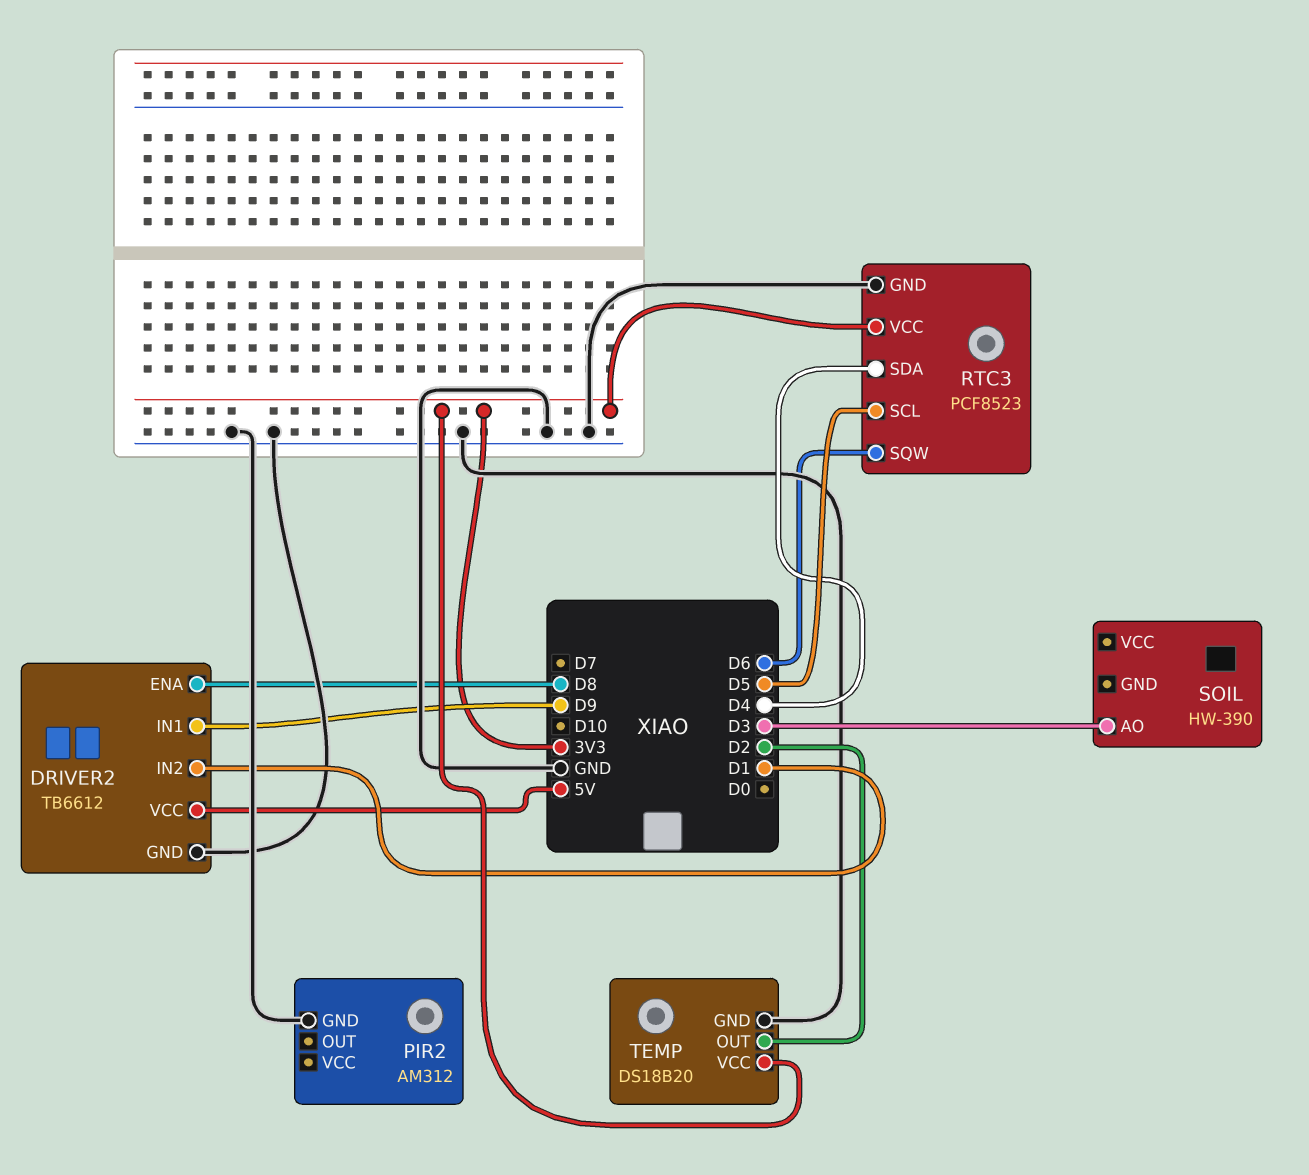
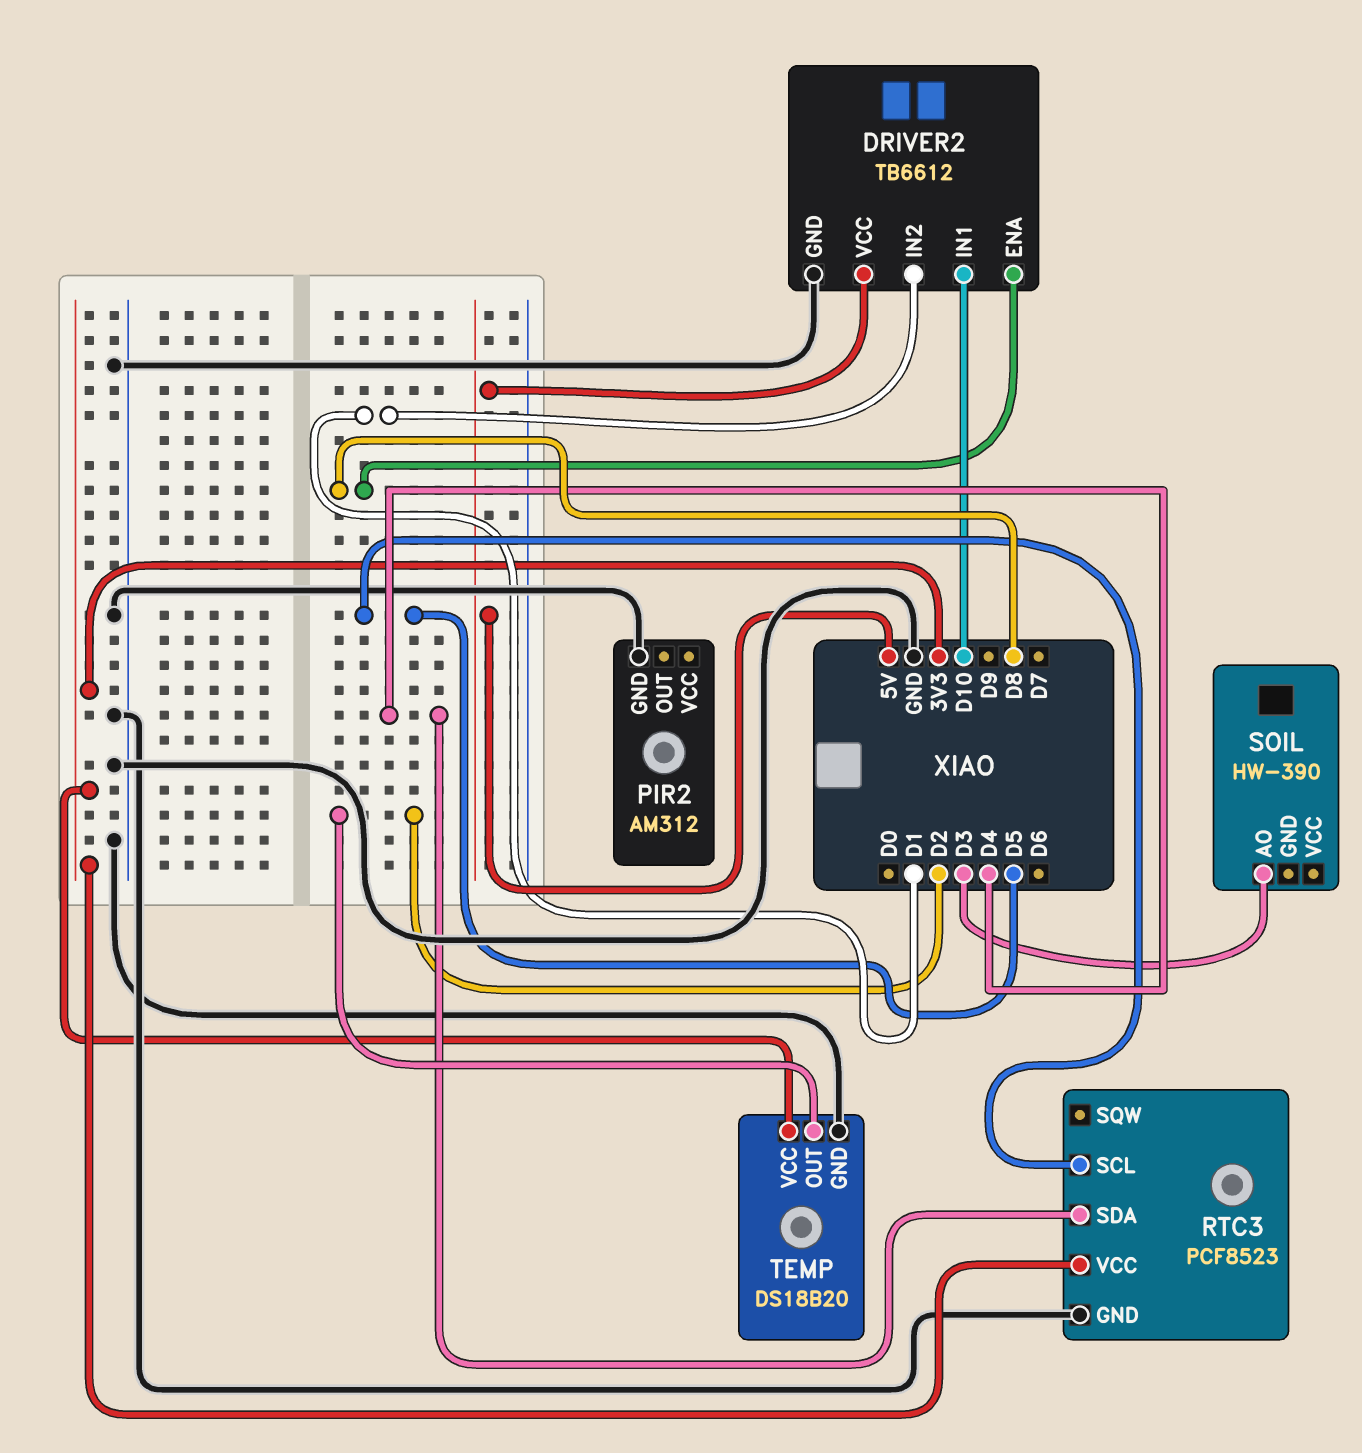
DRIVER2 pin IN1: D9 -> D10
RTC3 pin SQW: D6 -> none

